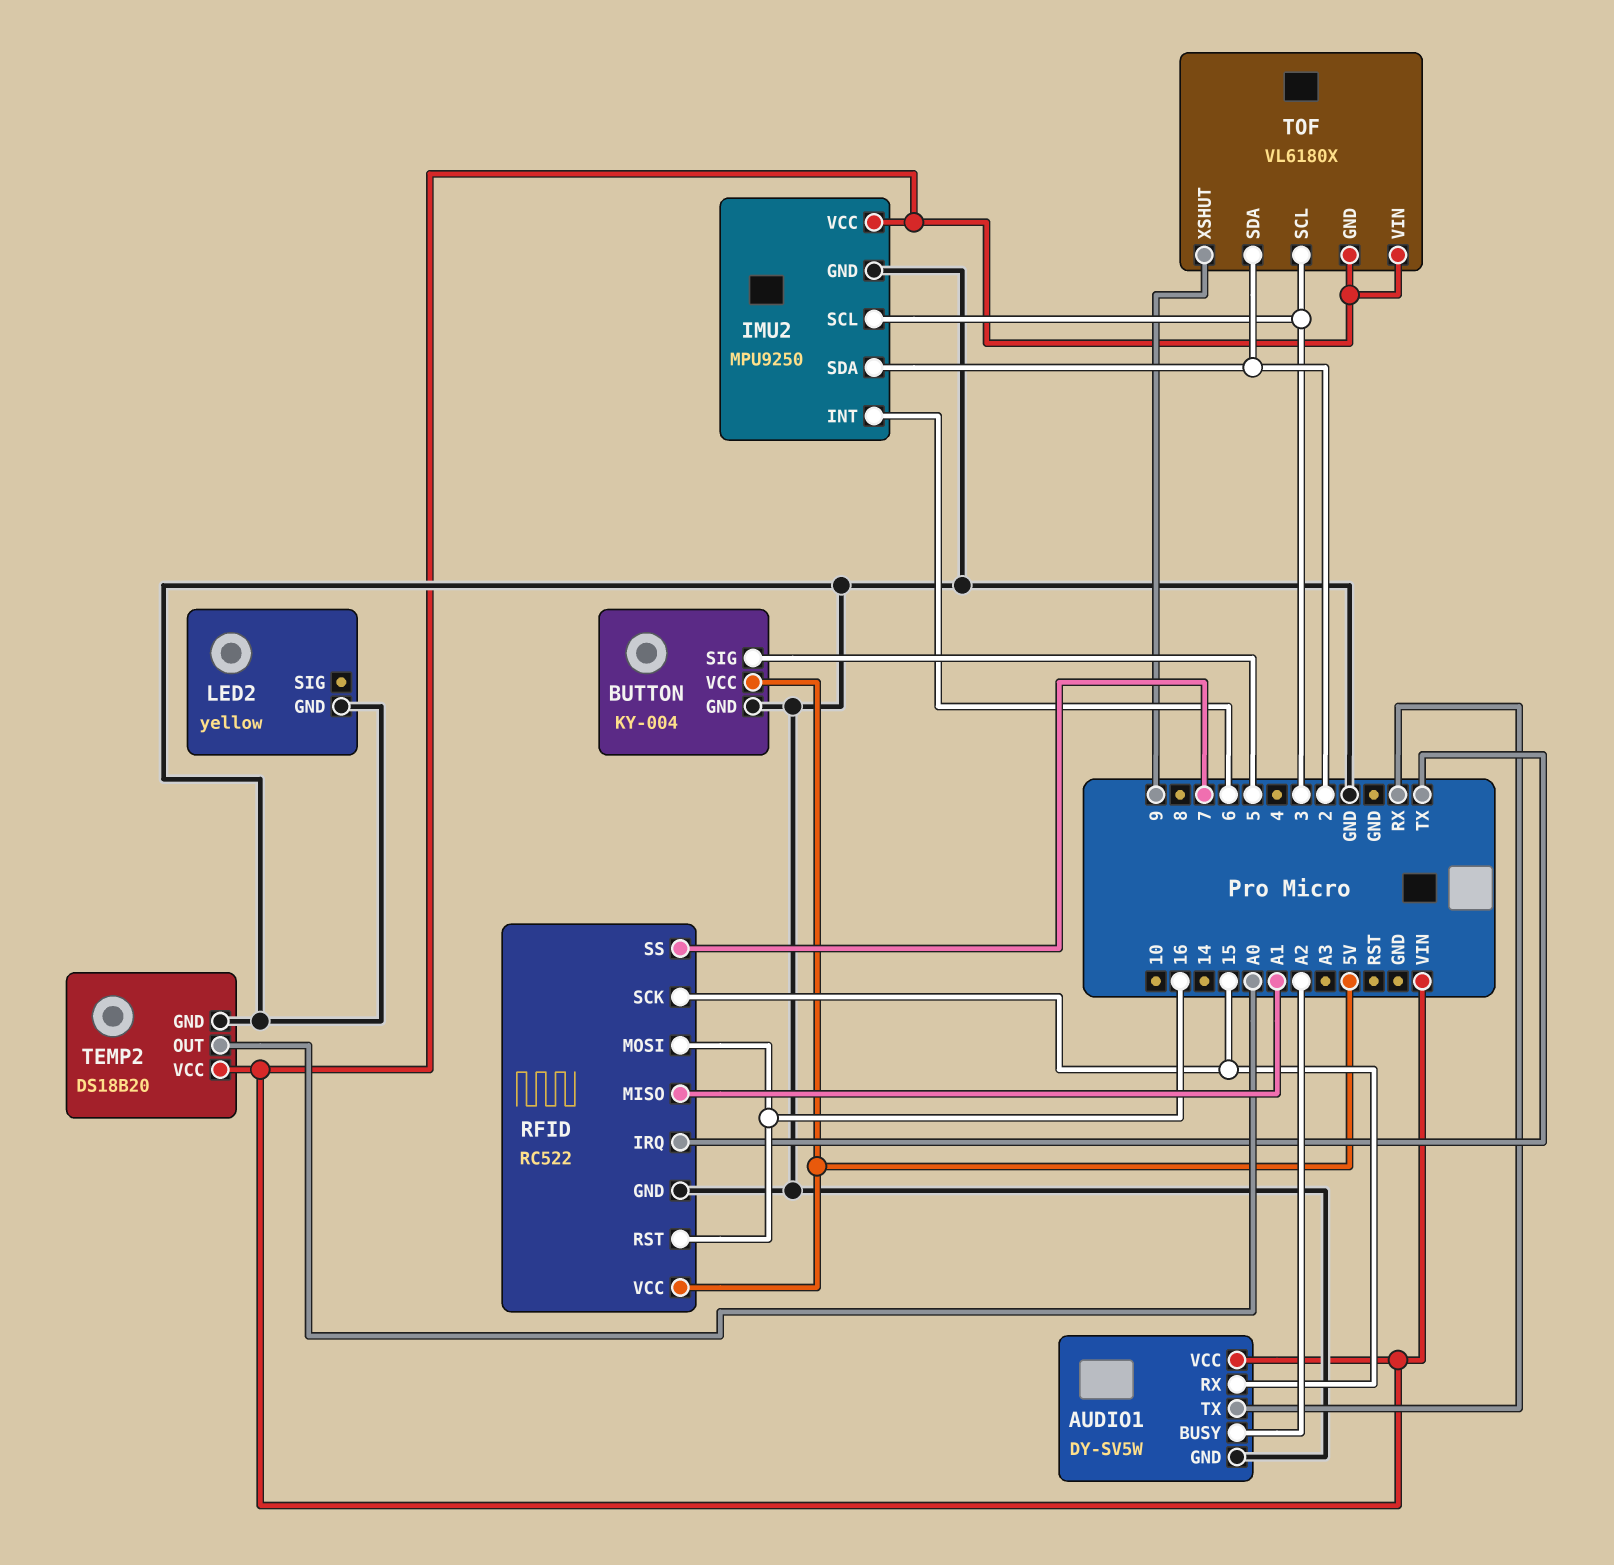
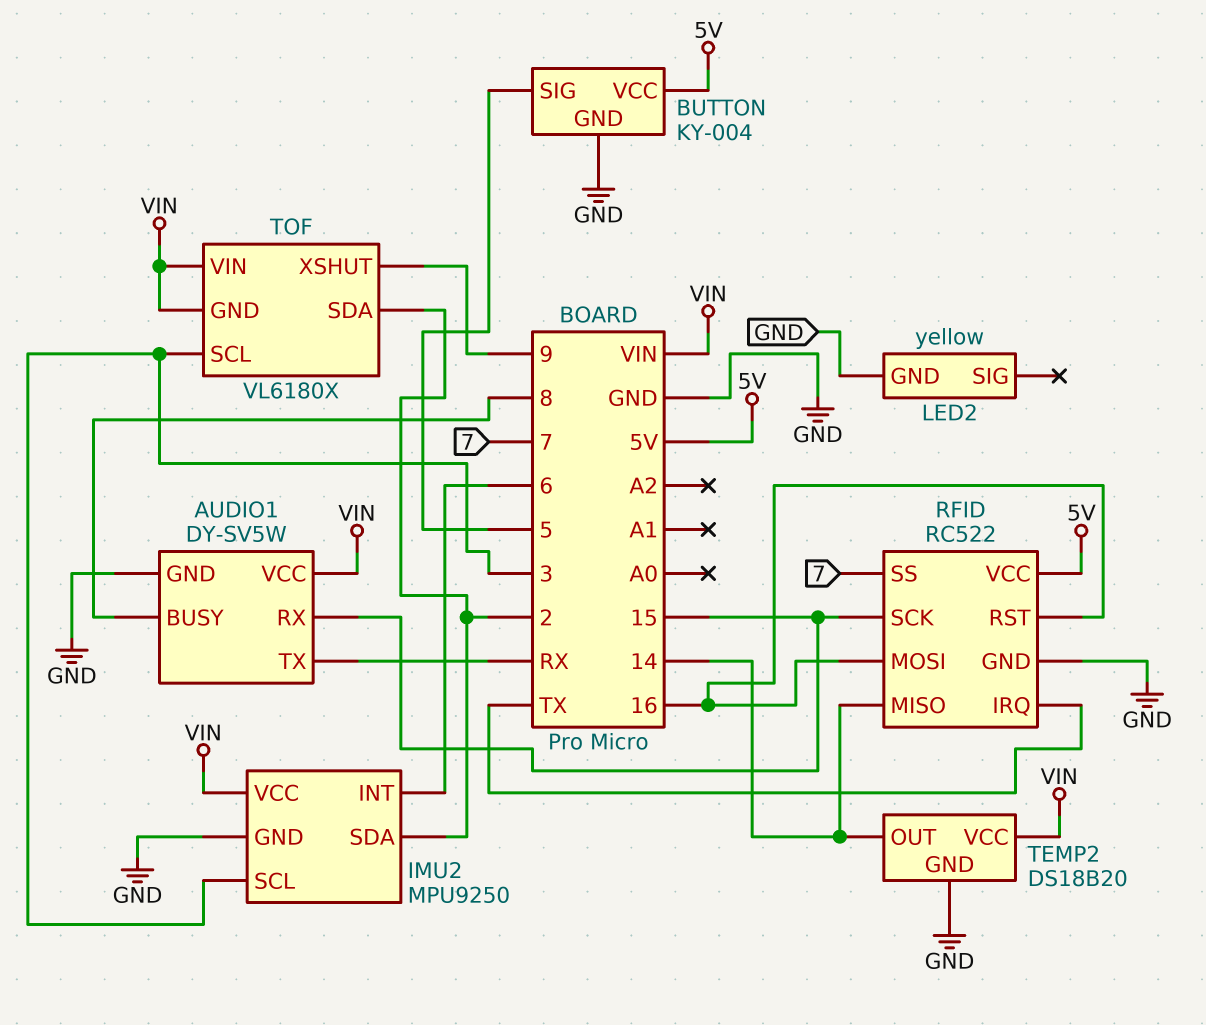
AUDIO1 pin BUSY: A2 -> 8
RFID pin MISO: A1 -> 14
TEMP2 pin OUT: A0 -> 14

